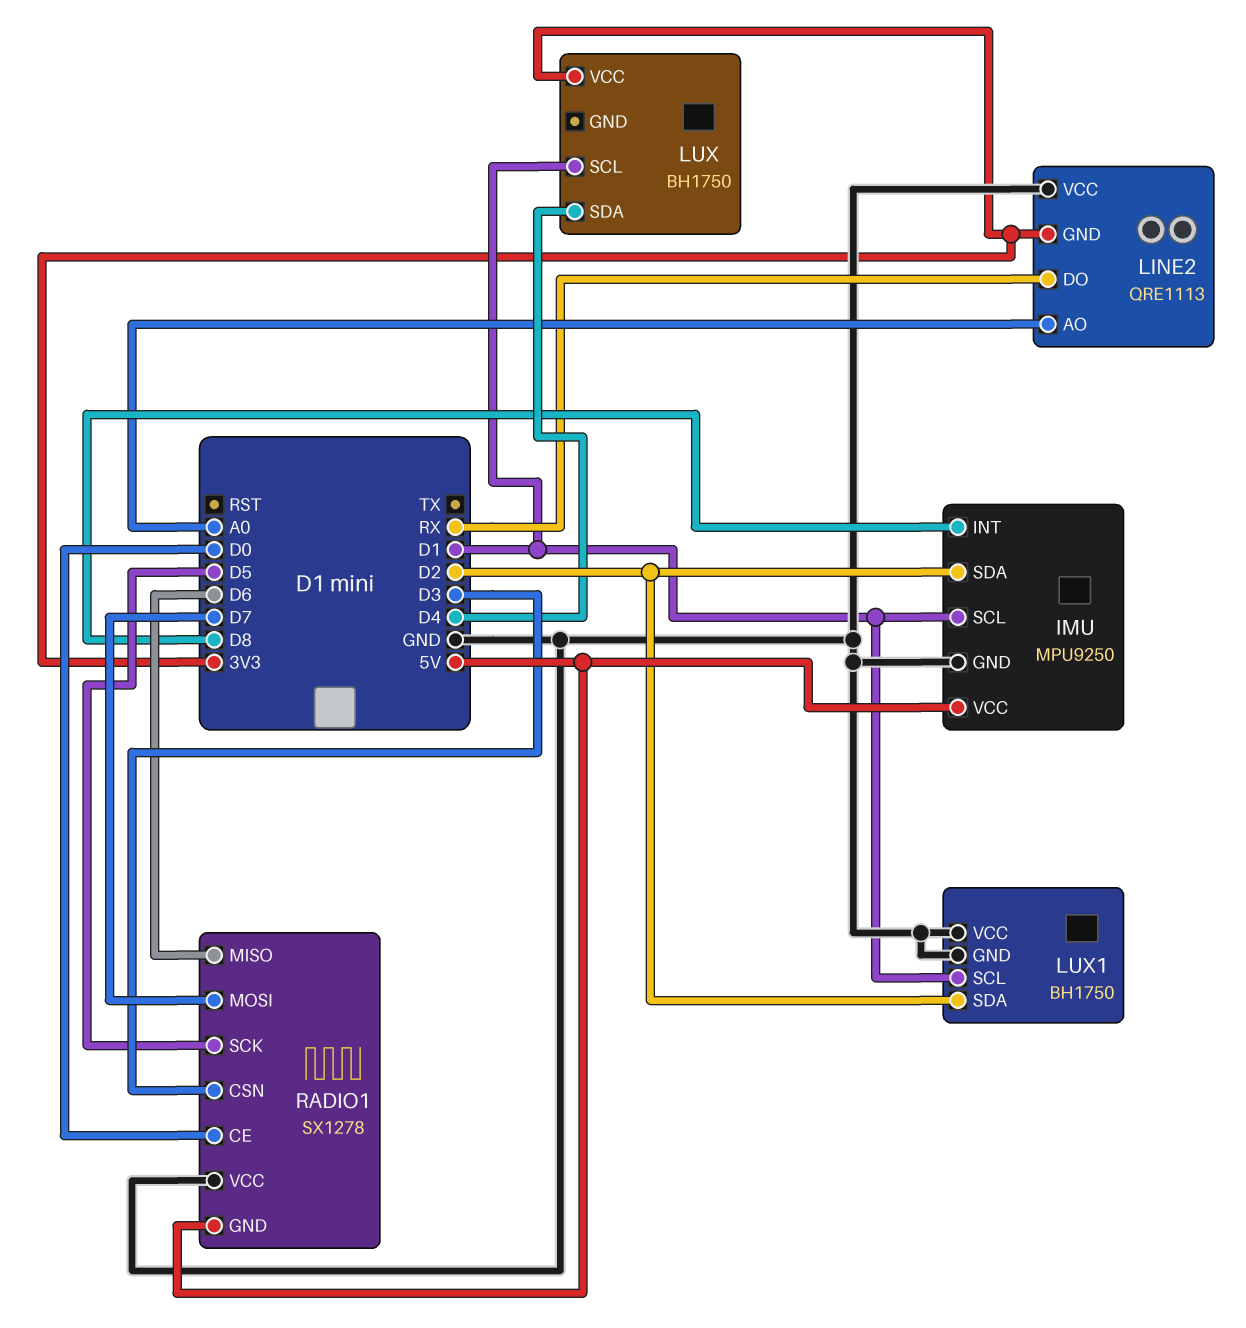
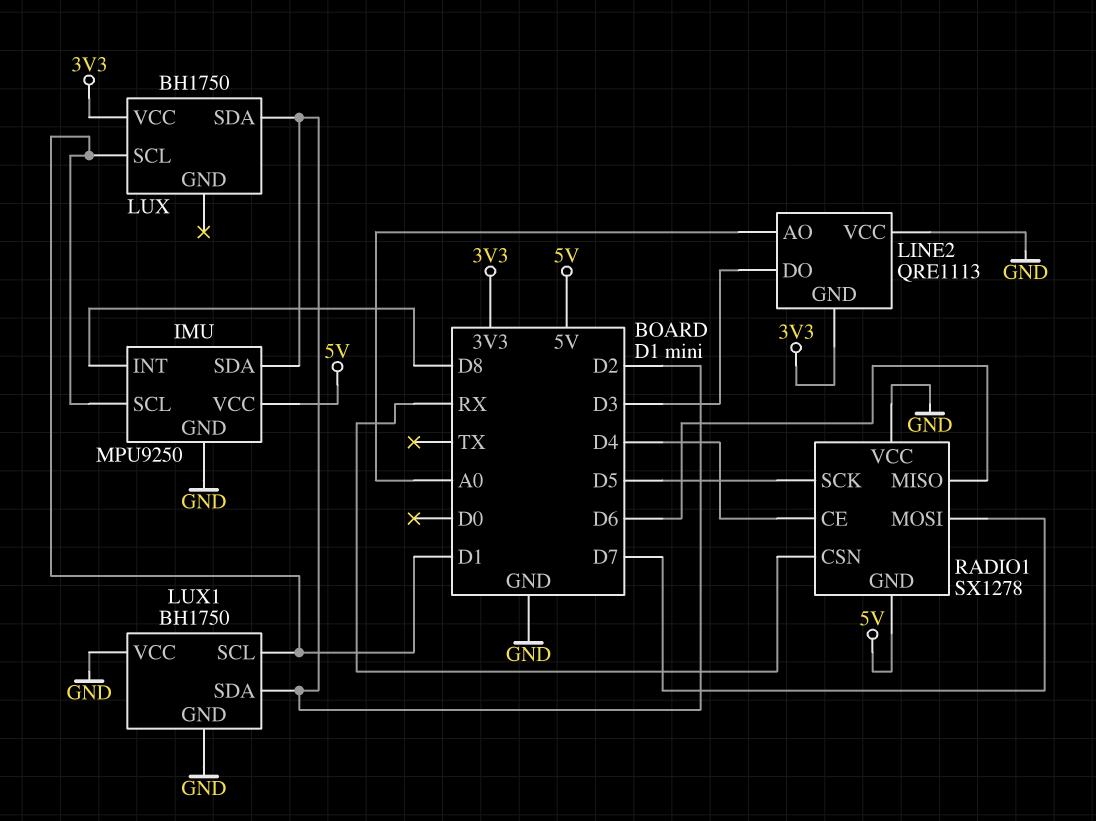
LINE2 pin DO: RX -> D3
LUX pin SDA: D4 -> D2
RADIO1 pin CE: D0 -> D4
RADIO1 pin CSN: D3 -> RX

